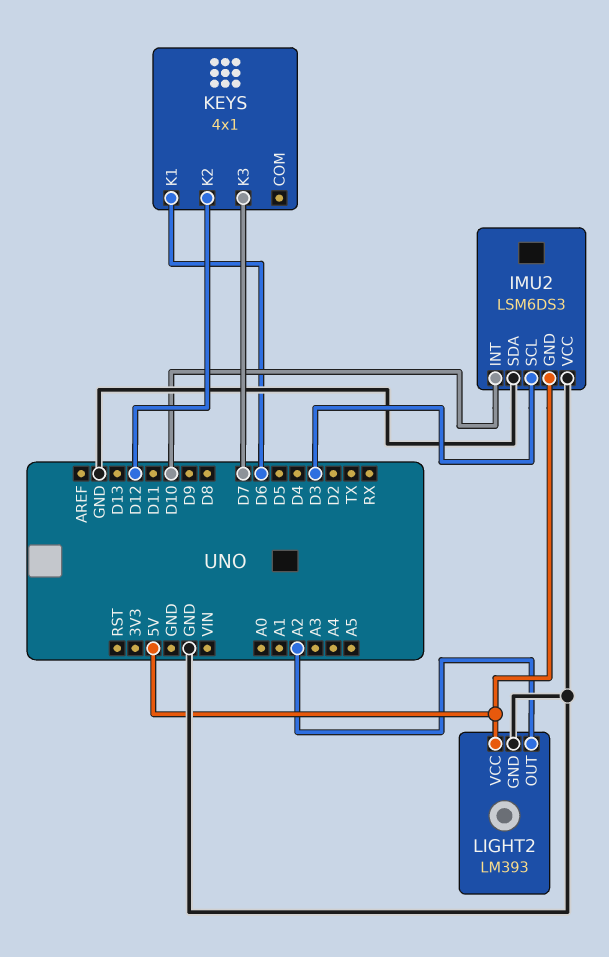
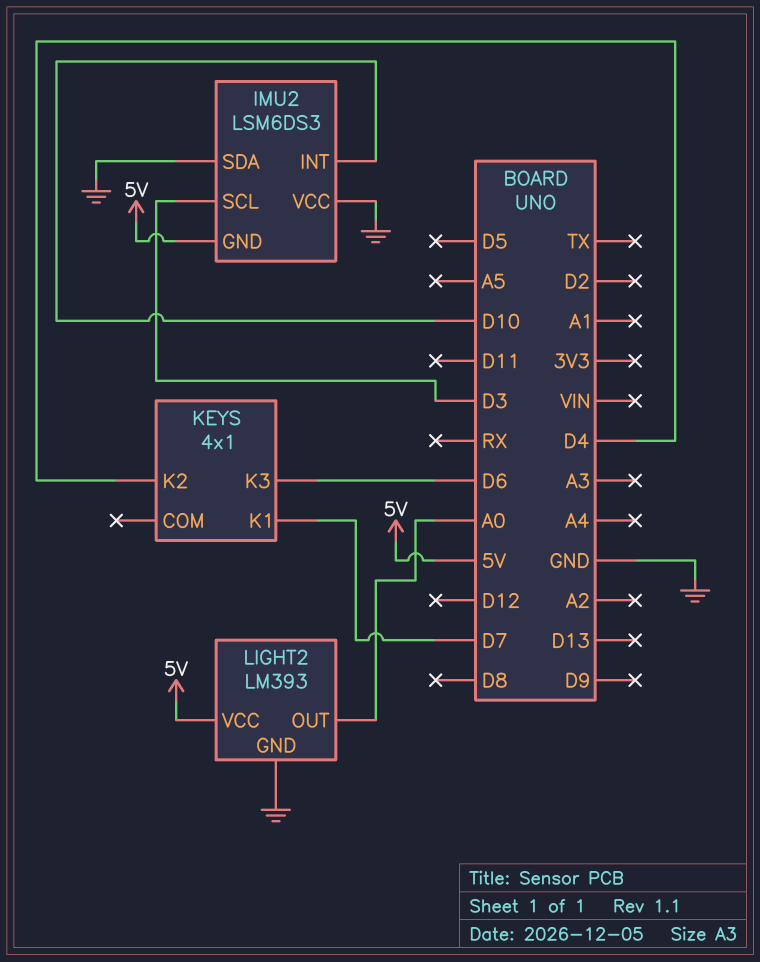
KEYS pin K1: D6 -> D7
KEYS pin K2: D12 -> D4
KEYS pin K3: D7 -> D6
LIGHT2 pin OUT: A2 -> A0

